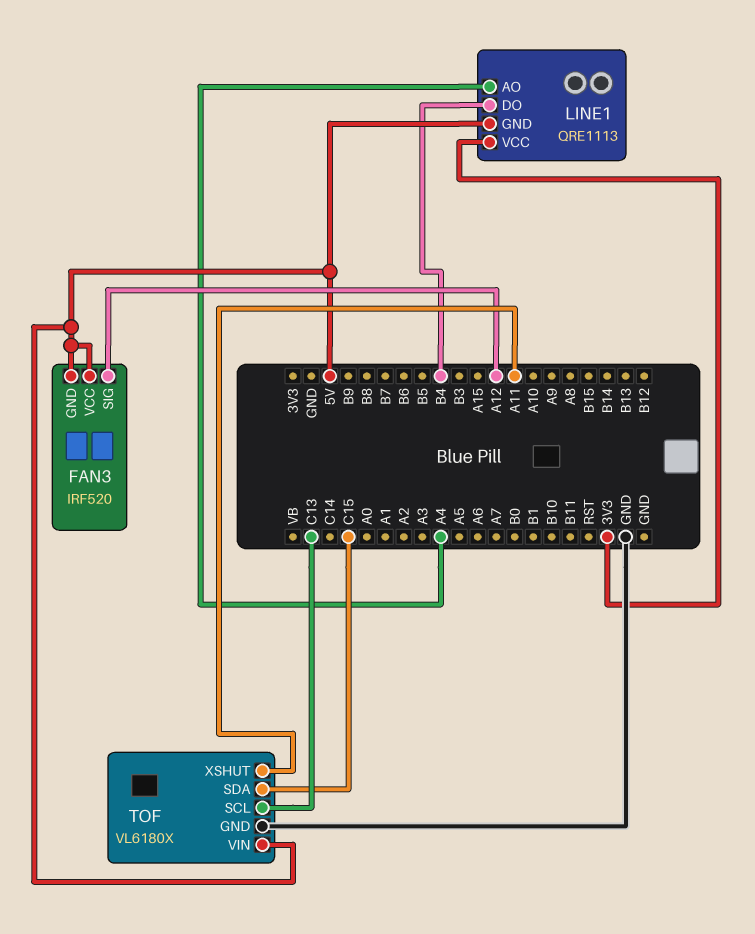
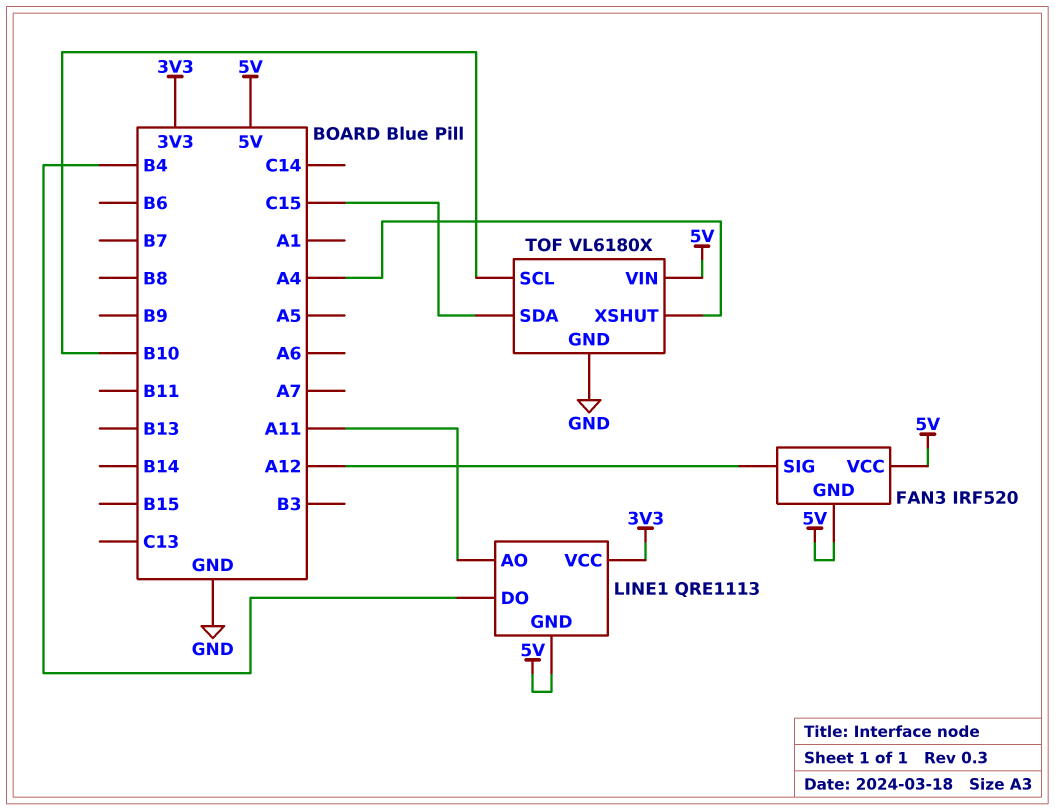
LINE1 pin AO: A4 -> A11
TOF pin SCL: C13 -> B10
TOF pin XSHUT: A11 -> A4

